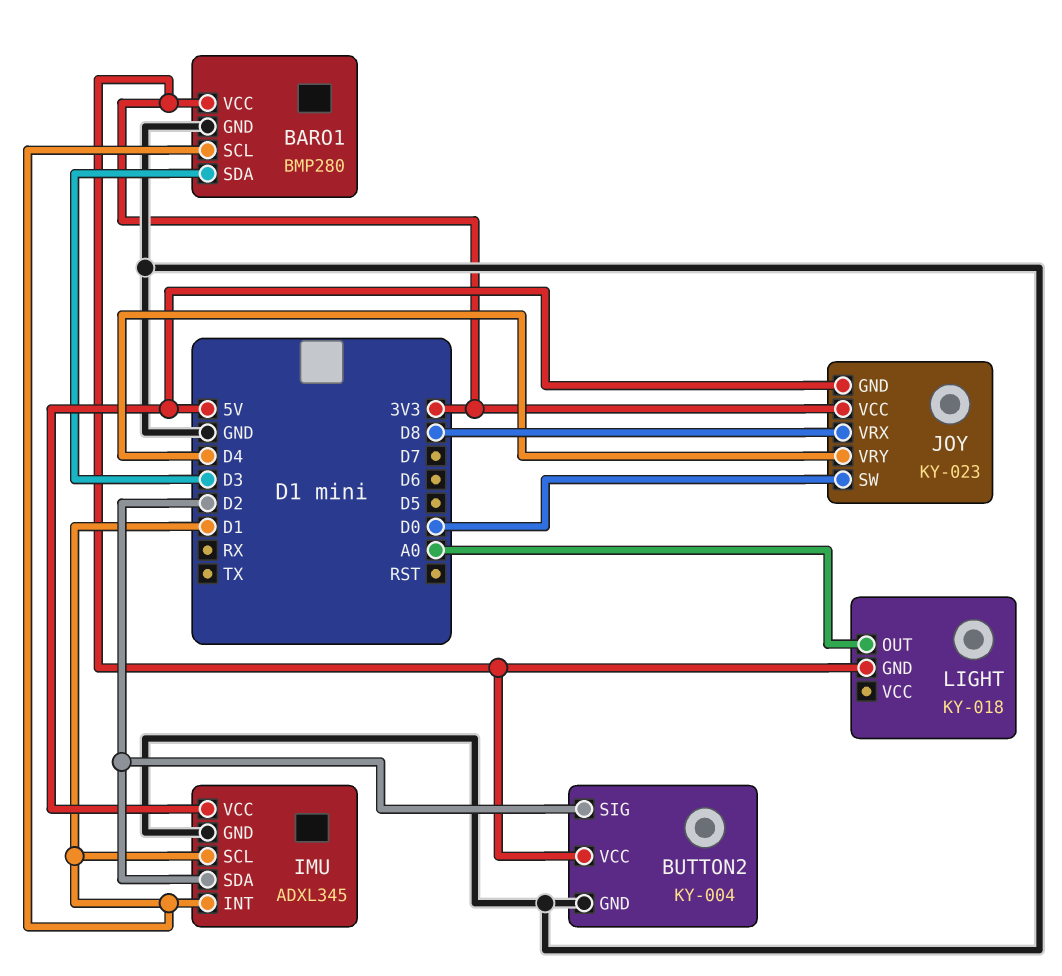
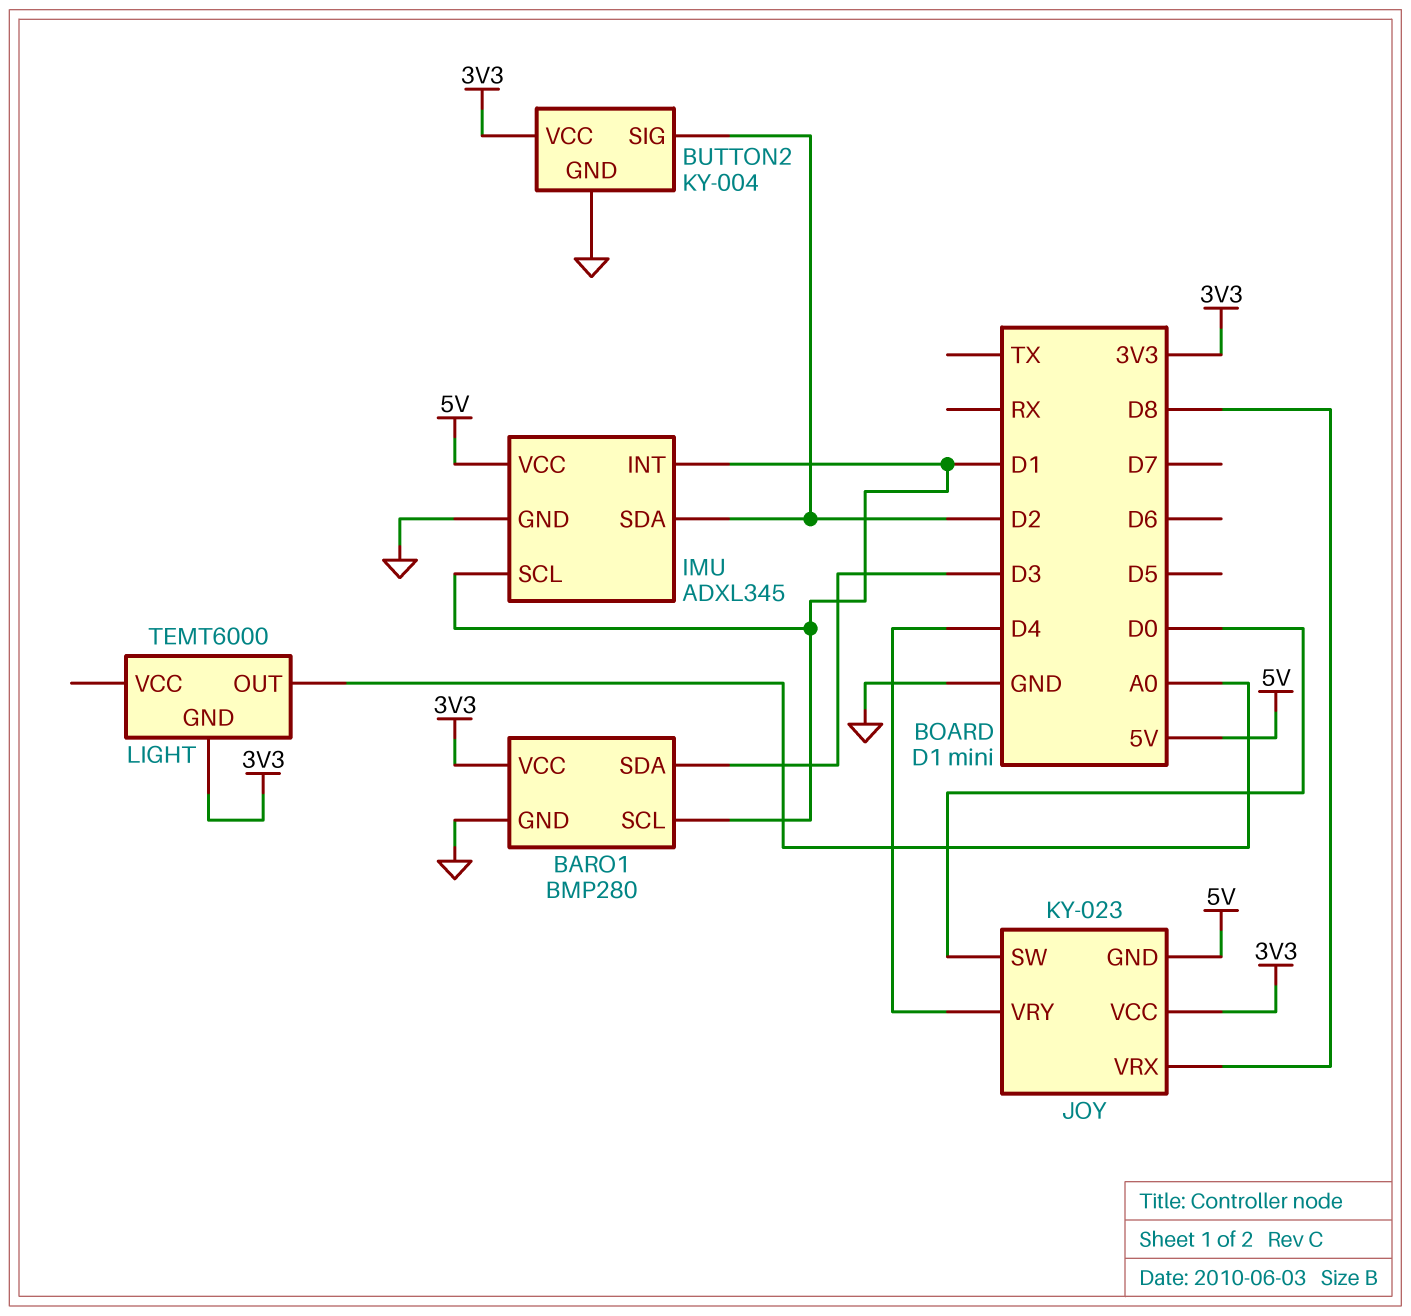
LIGHT: KY-018 -> TEMT6000

